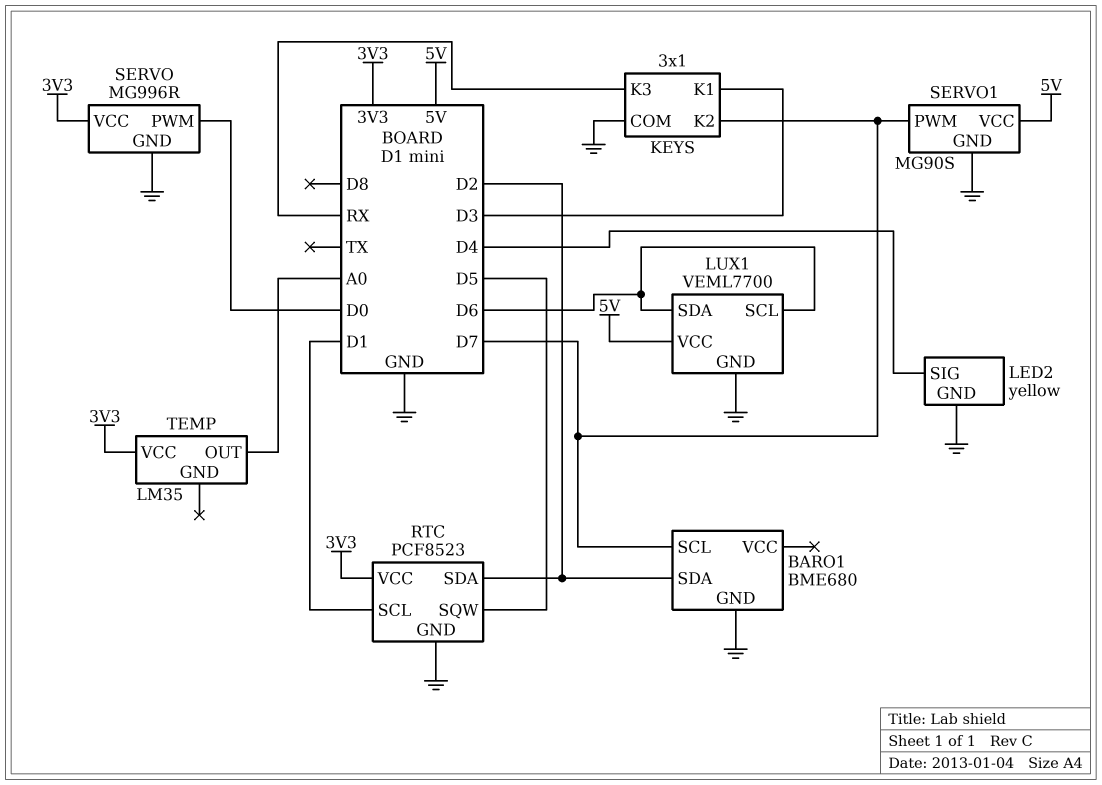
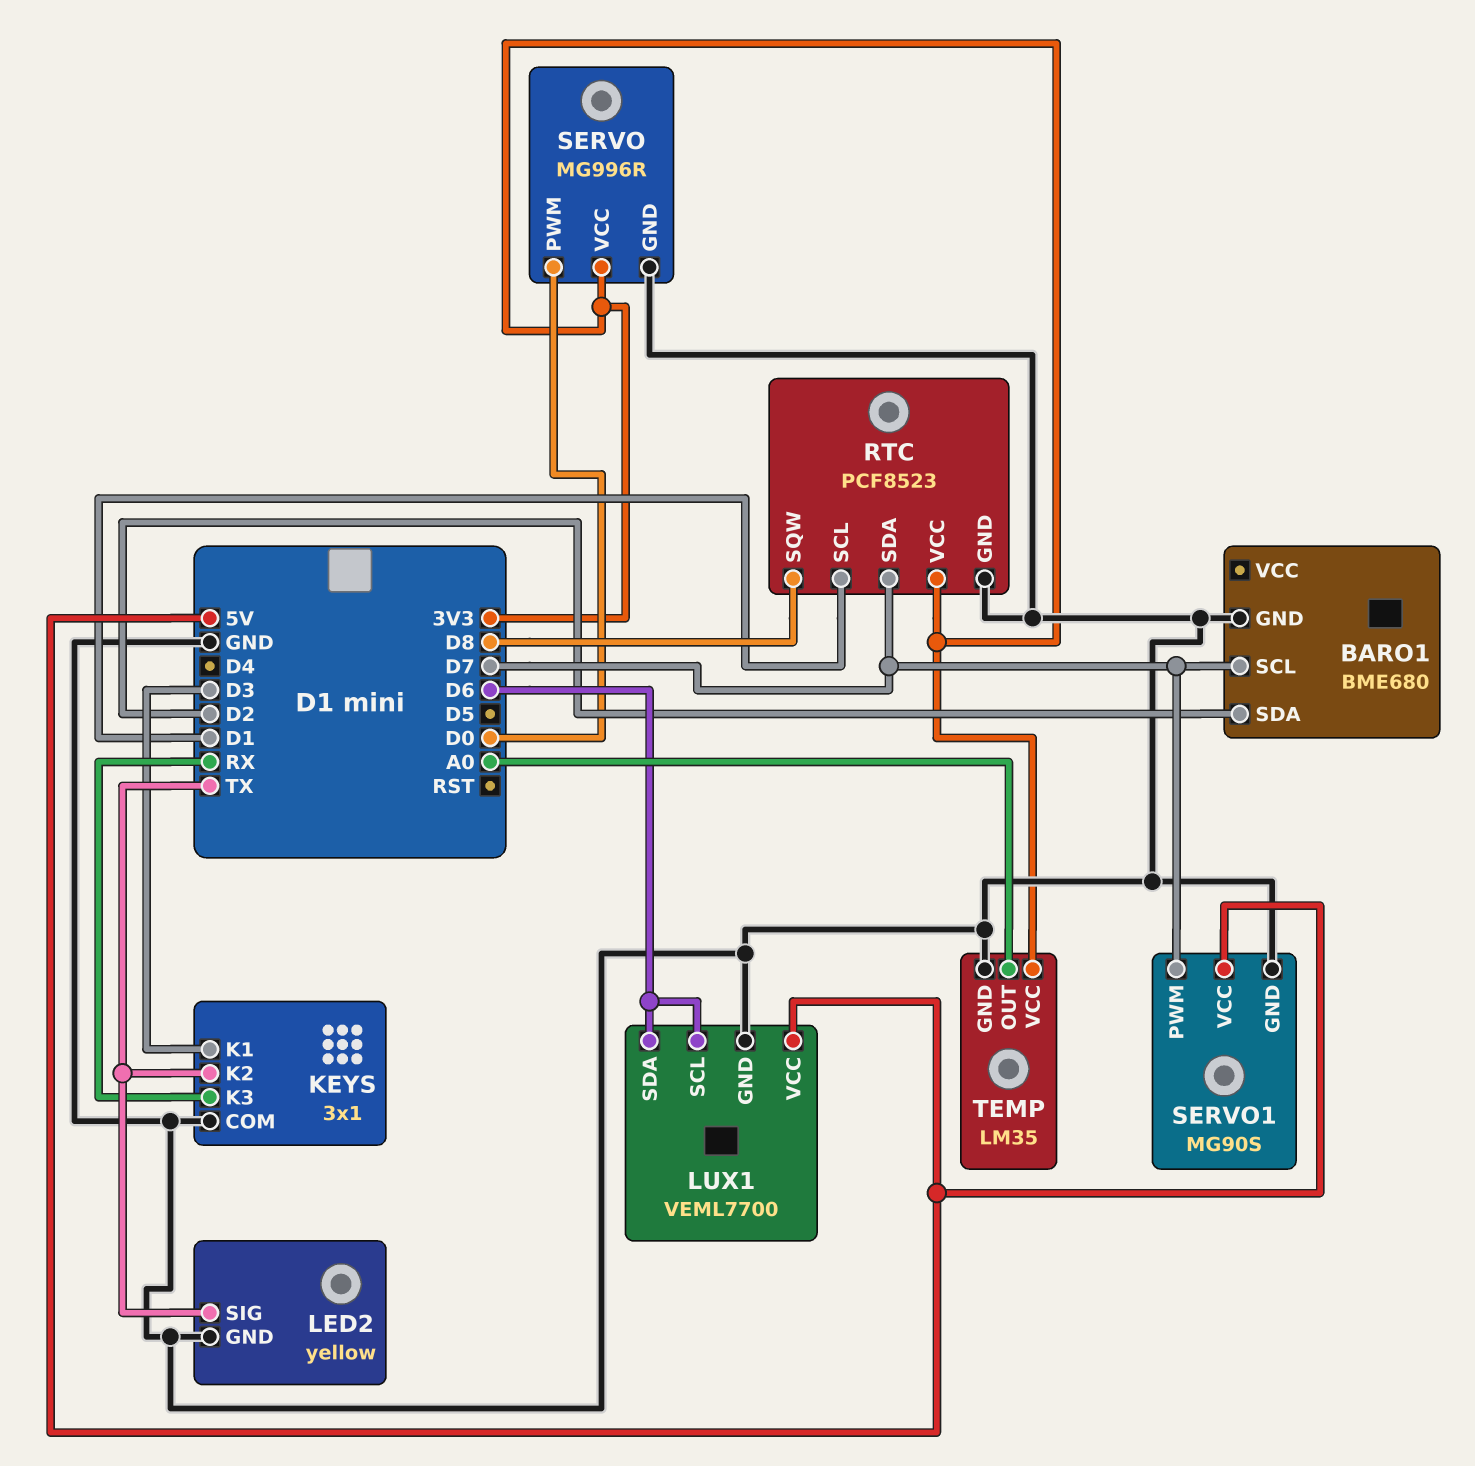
KEYS pin K2: D7 -> TX
LED2 pin SIG: D4 -> TX
RTC pin SDA: D2 -> D7
RTC pin SQW: D5 -> D8
TEMP pin GND: none -> GND

